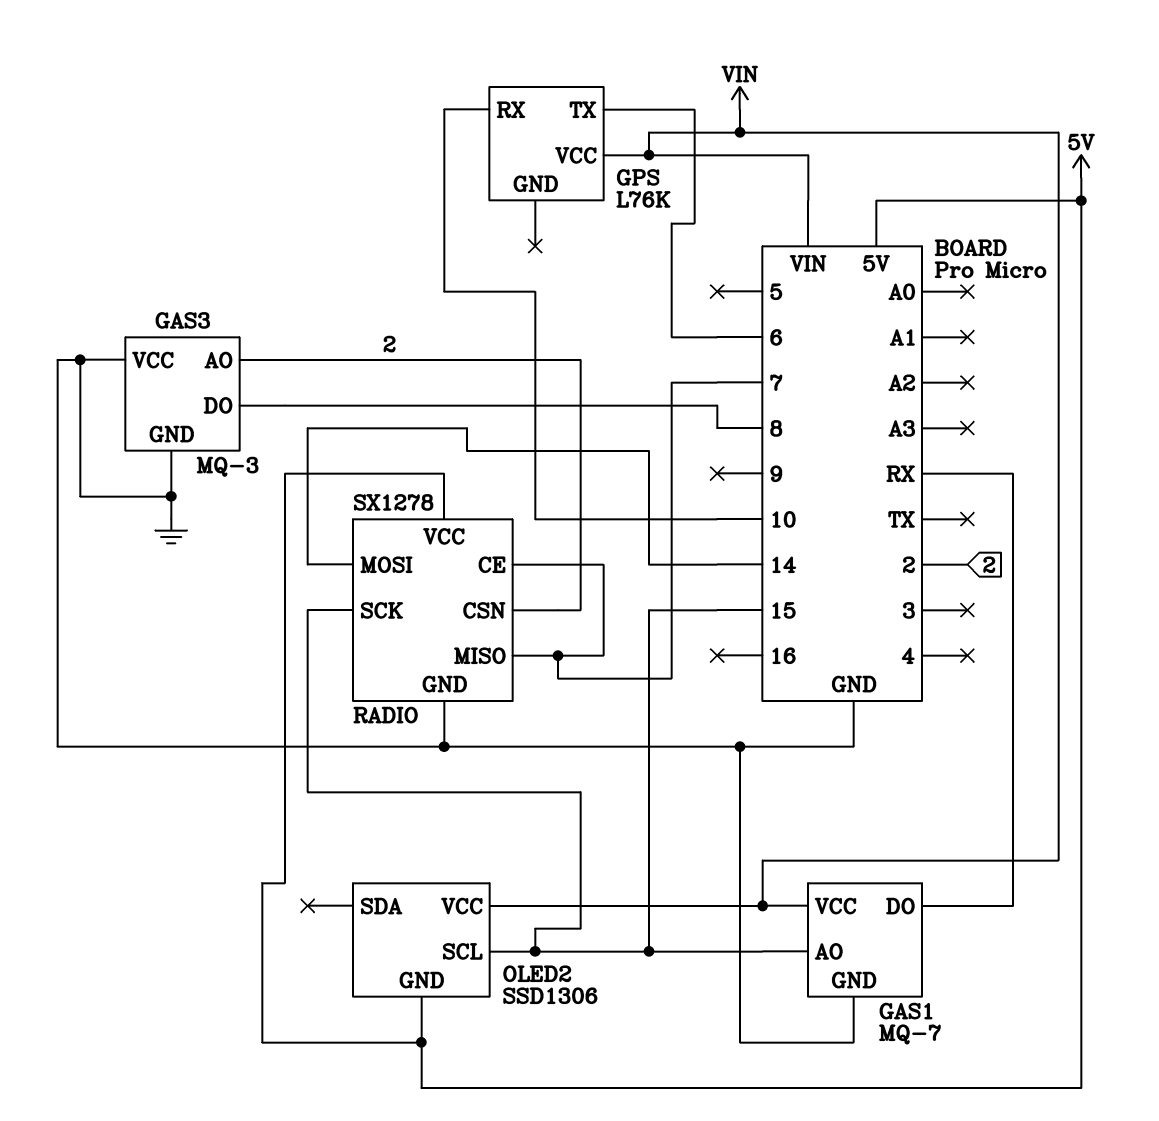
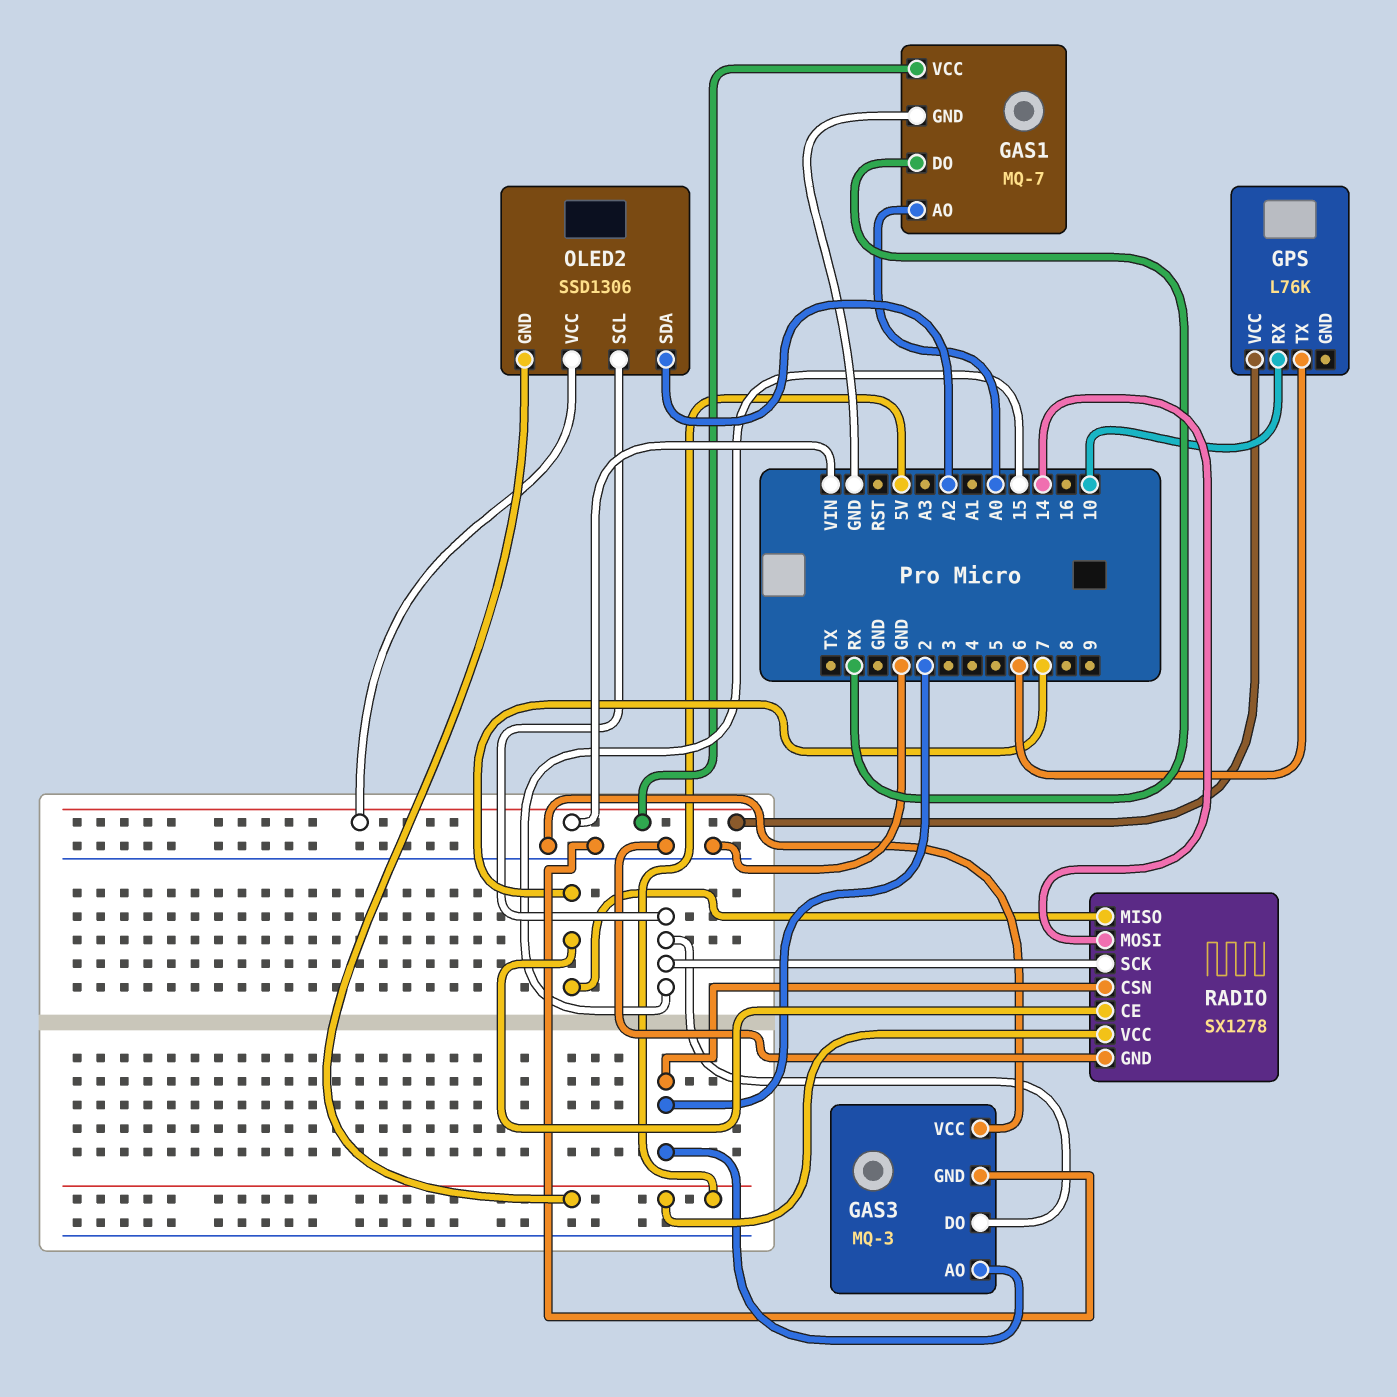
GAS1 pin AO: 15 -> A0
GAS3 pin DO: 8 -> 15
OLED2 pin SDA: none -> A2

